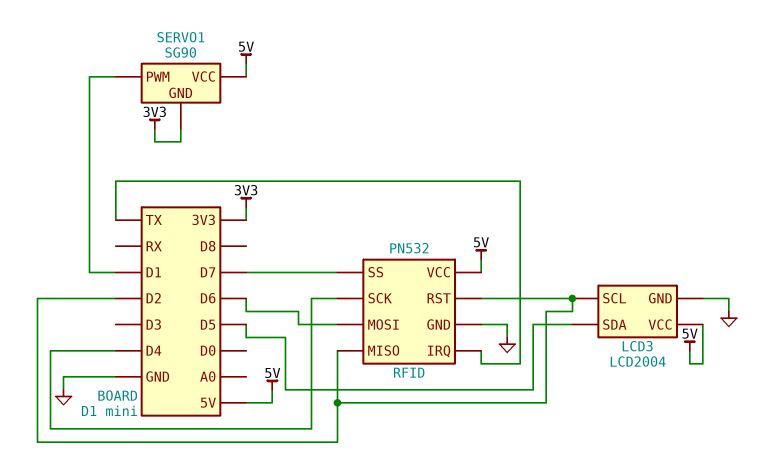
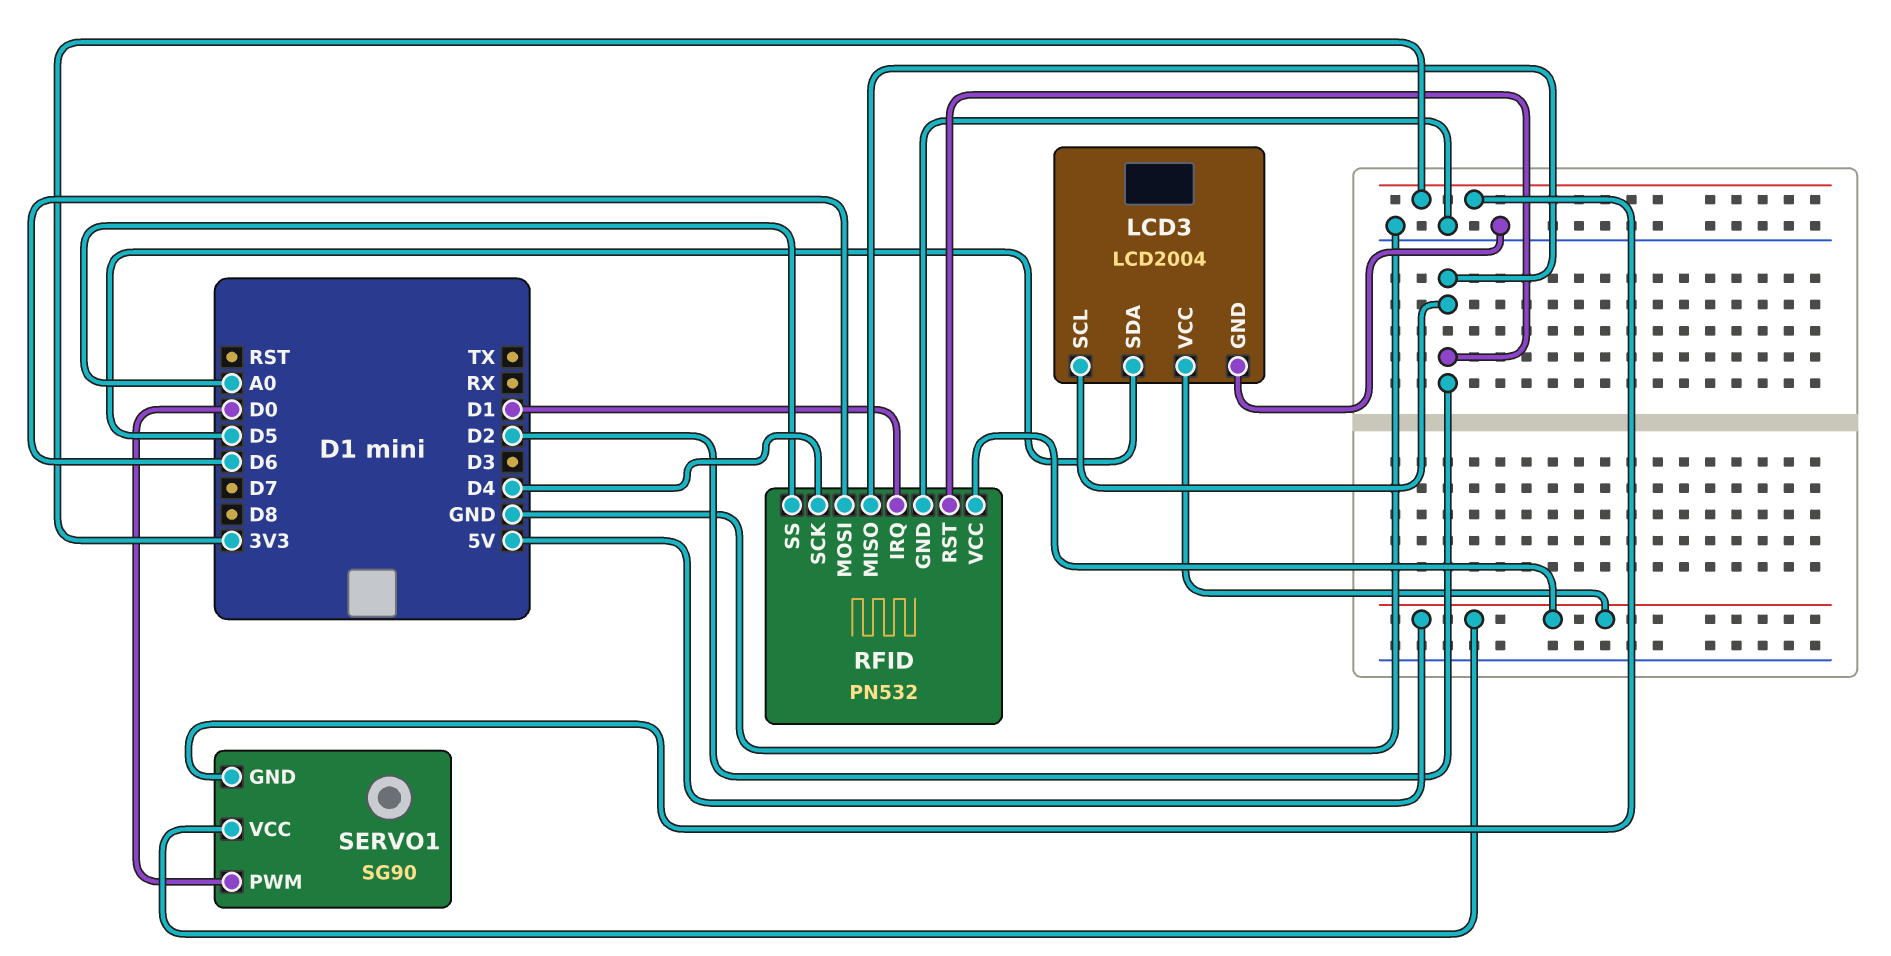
RFID pin IRQ: TX -> D1
RFID pin SS: D7 -> A0
SERVO1 pin PWM: D1 -> D0

